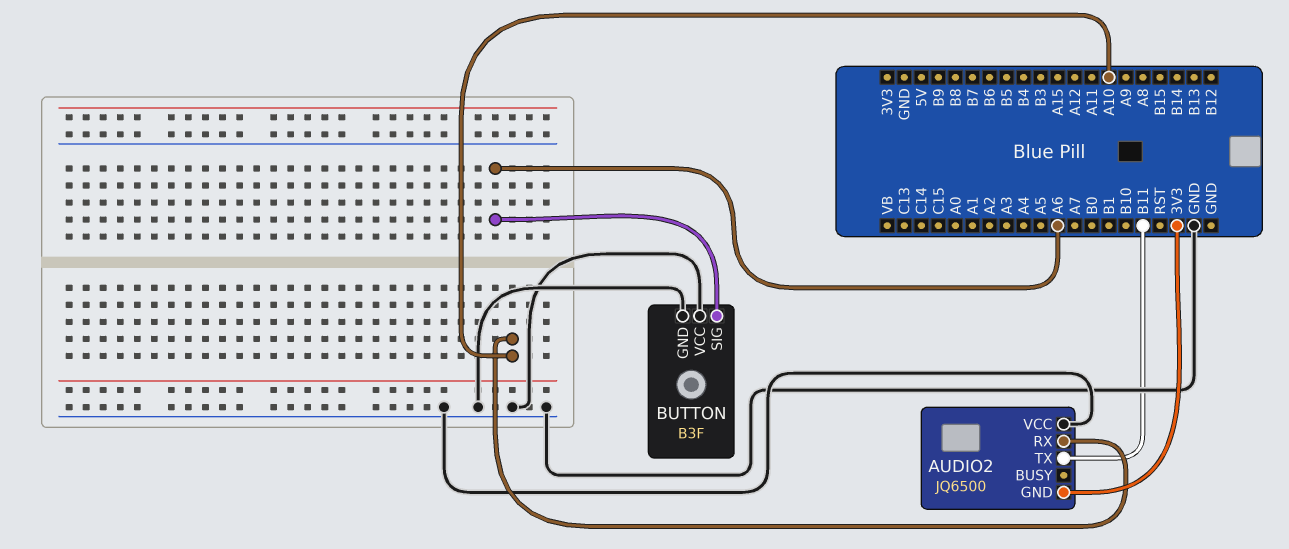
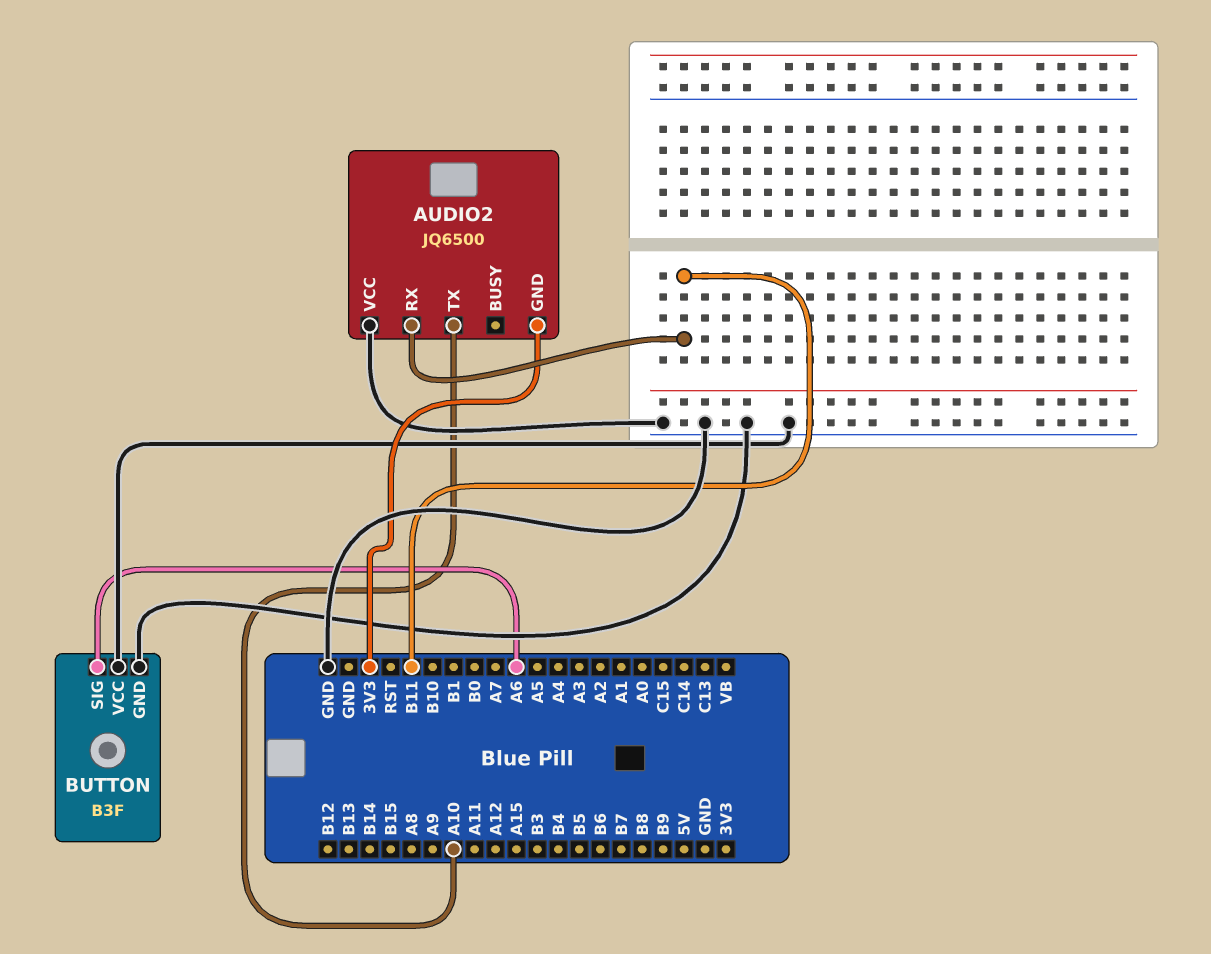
AUDIO2 pin RX: A10 -> B11
AUDIO2 pin TX: B11 -> A10

